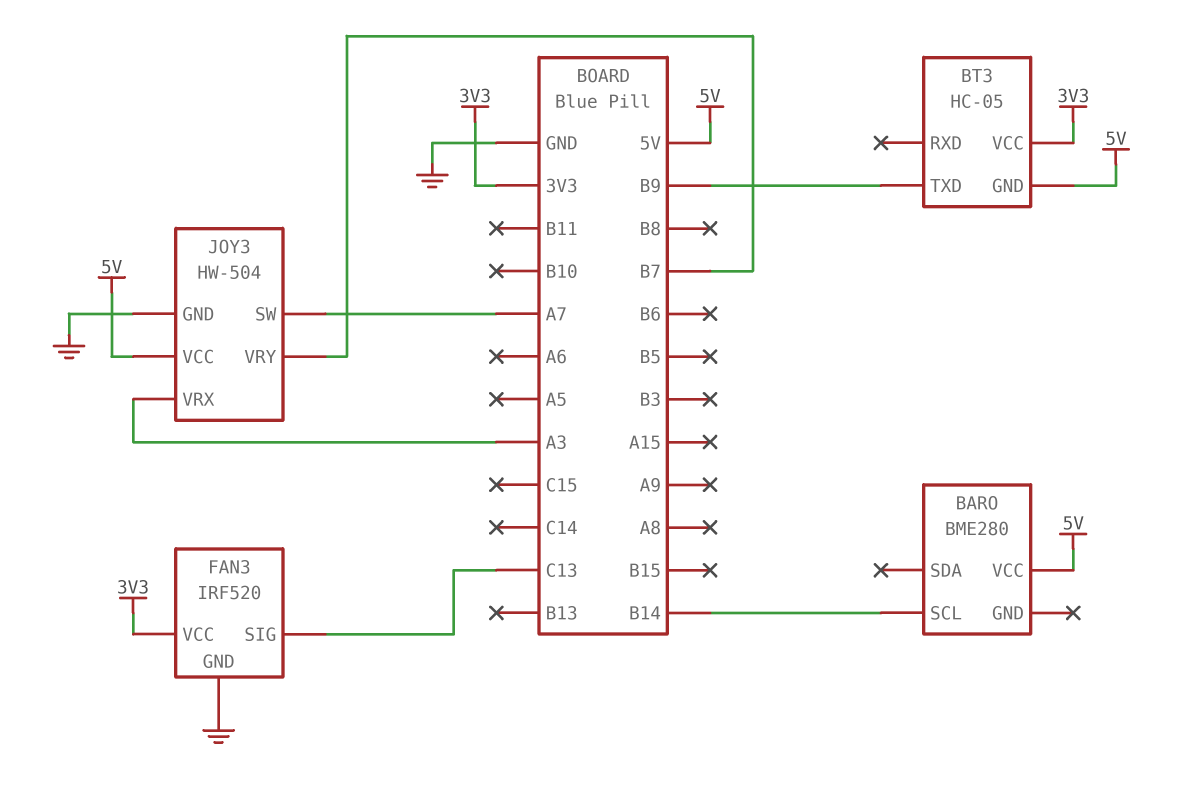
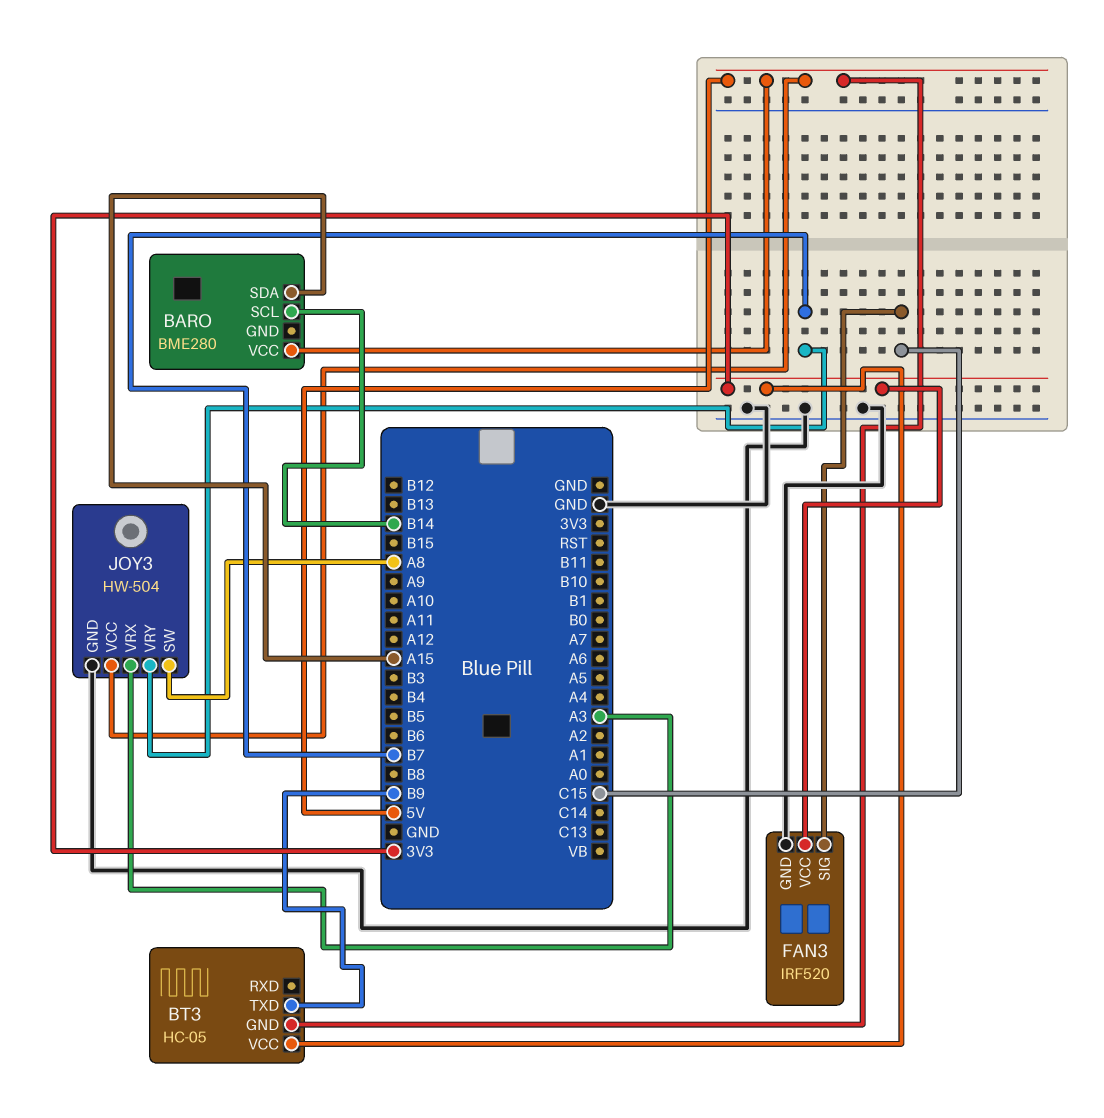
BARO pin SDA: none -> A15
FAN3 pin SIG: C13 -> C15
JOY3 pin SW: A7 -> A8

